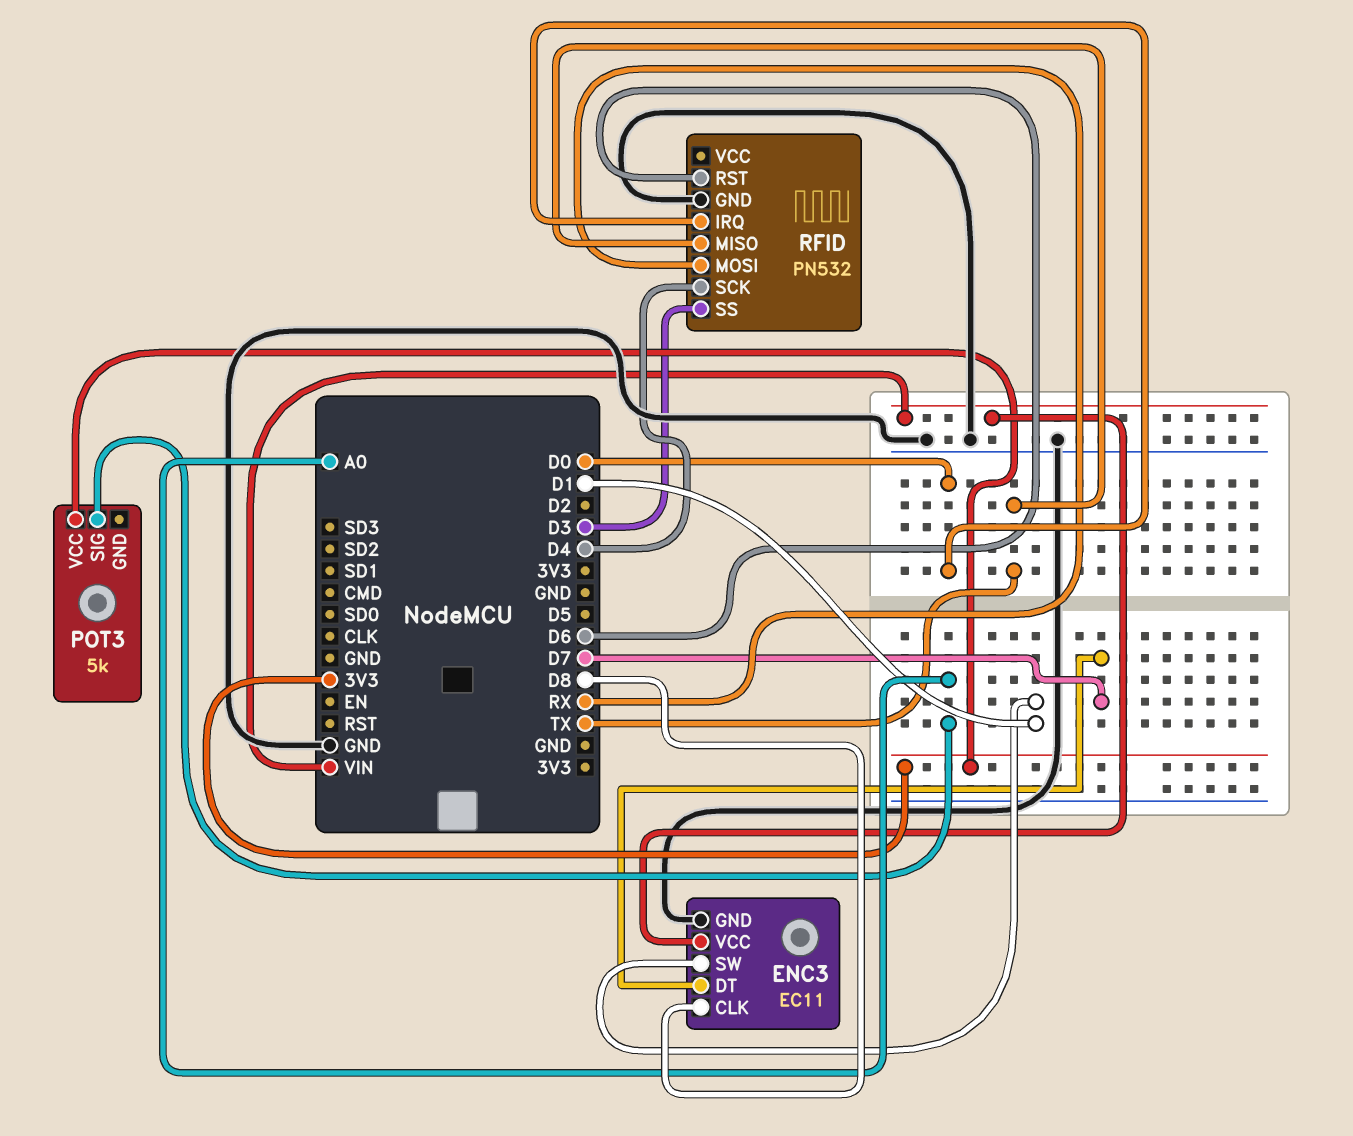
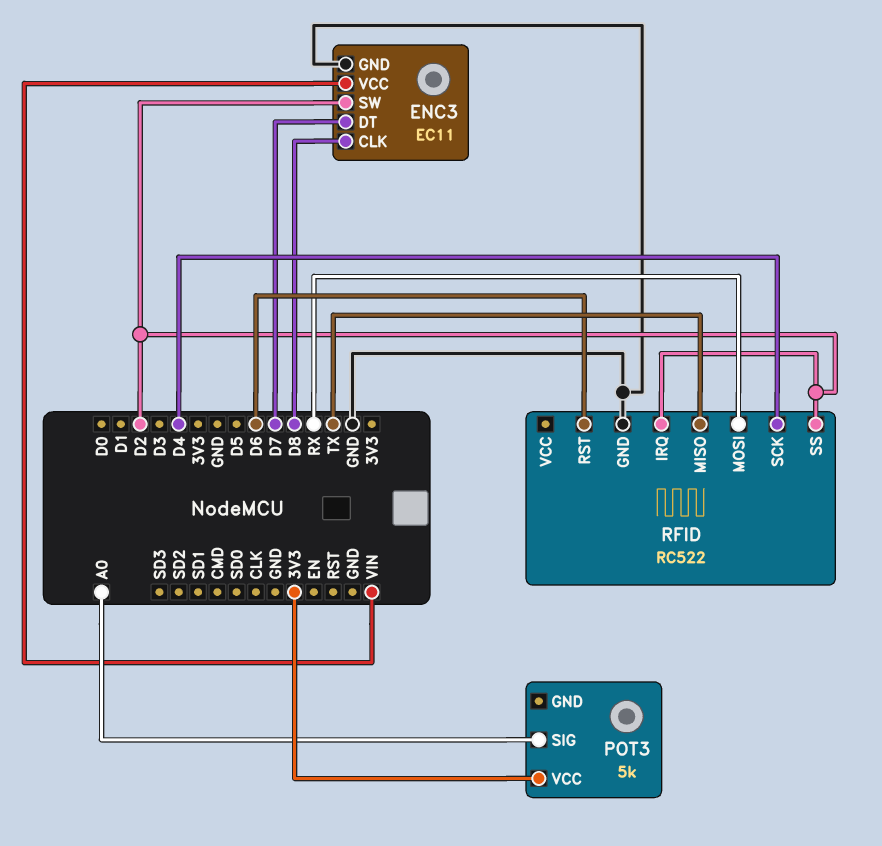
ENC3 pin SW: D1 -> D2
RFID: PN532 -> RC522
RFID pin IRQ: D0 -> D2
RFID pin SS: D3 -> D2

